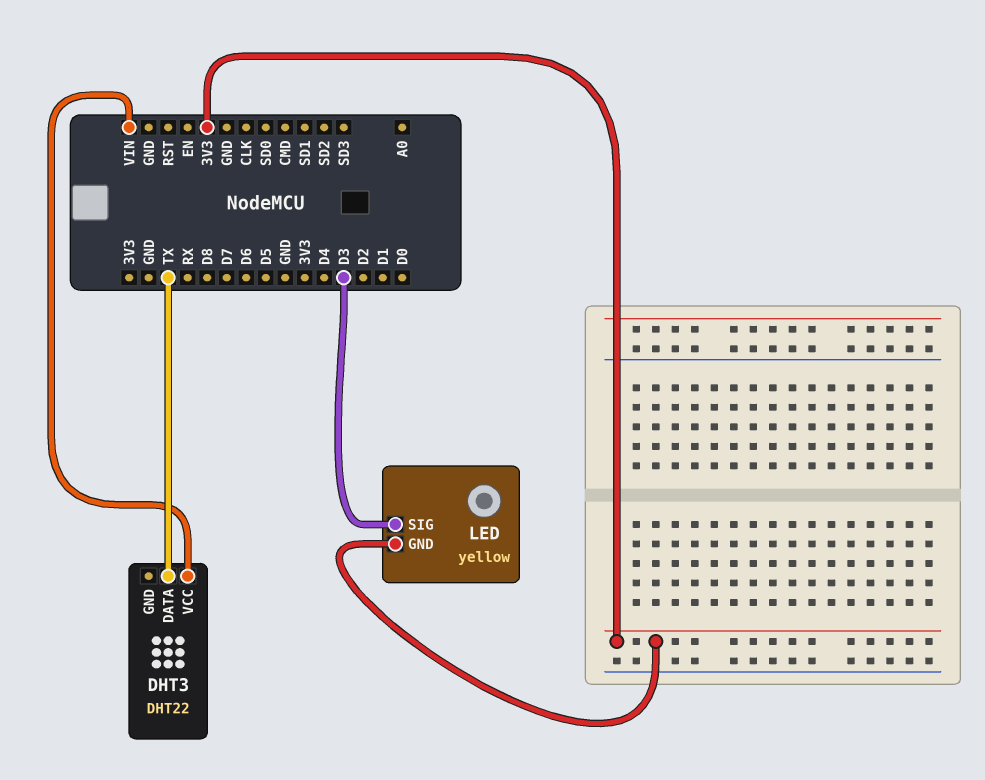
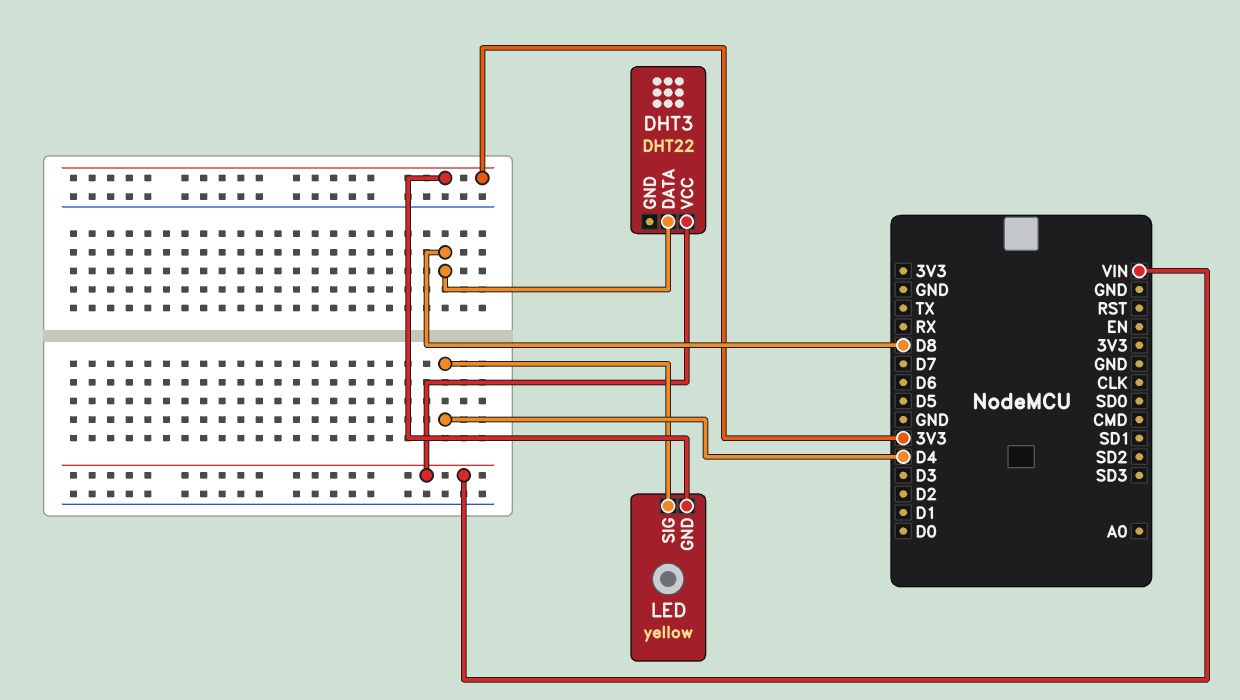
DHT3 pin DATA: TX -> D8
LED pin SIG: D3 -> D4

